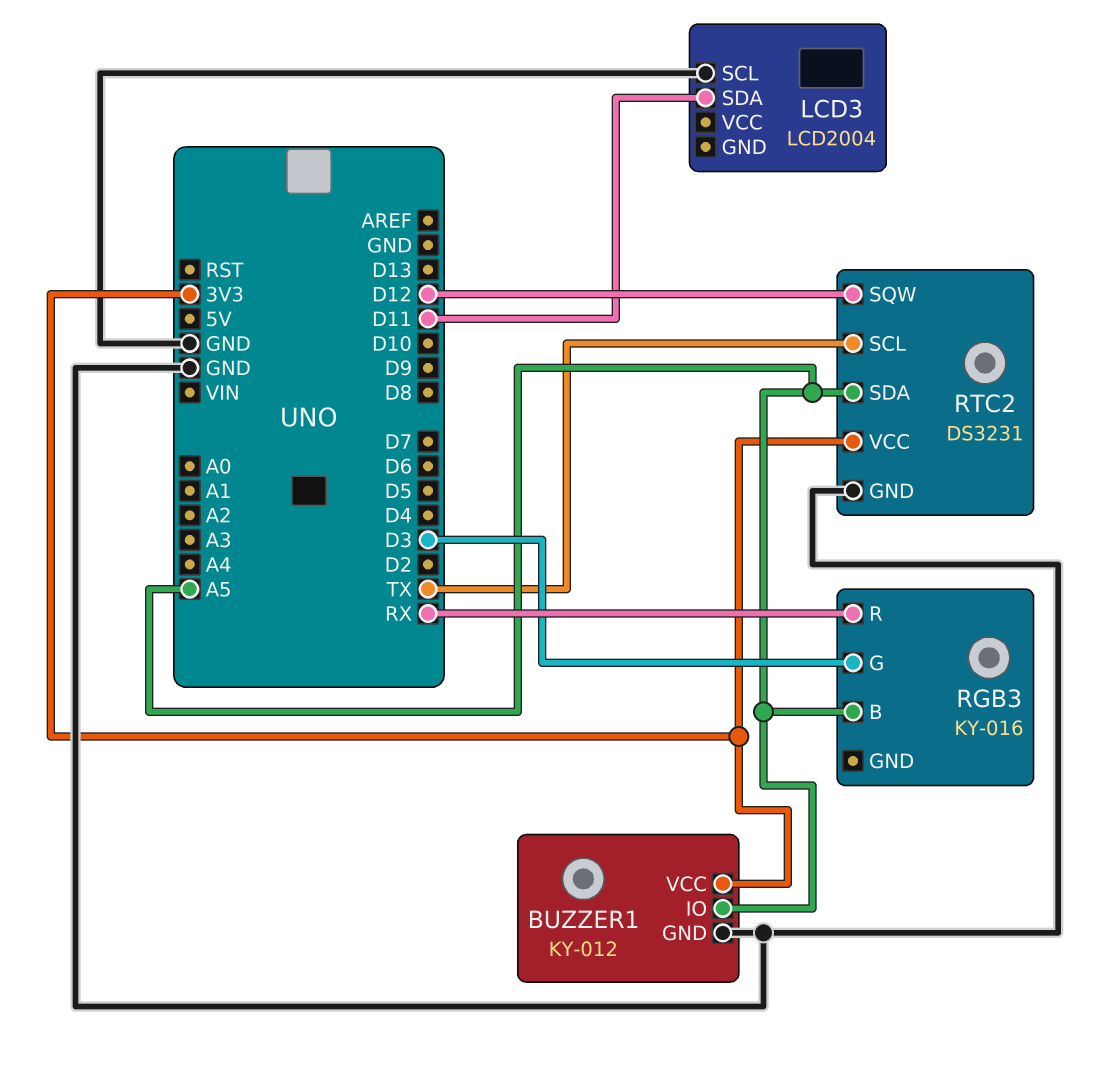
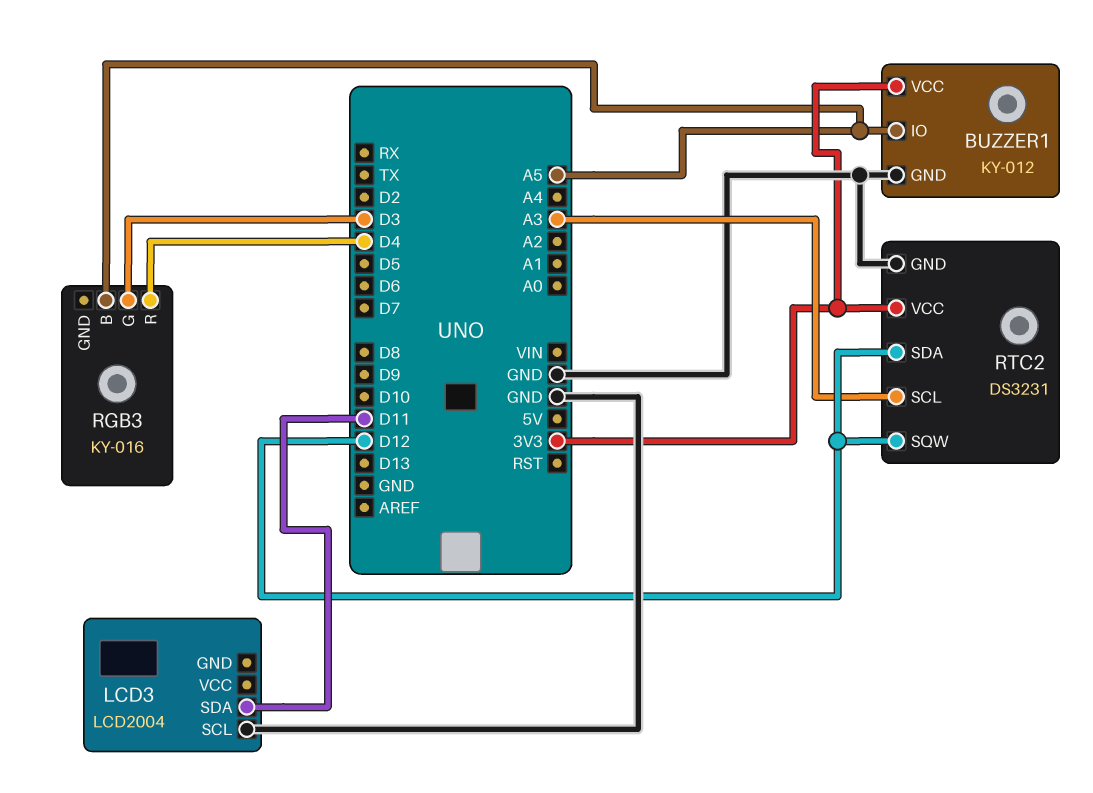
RGB3 pin R: RX -> D4
RTC2 pin SCL: TX -> A3
RTC2 pin SDA: A5 -> D12

